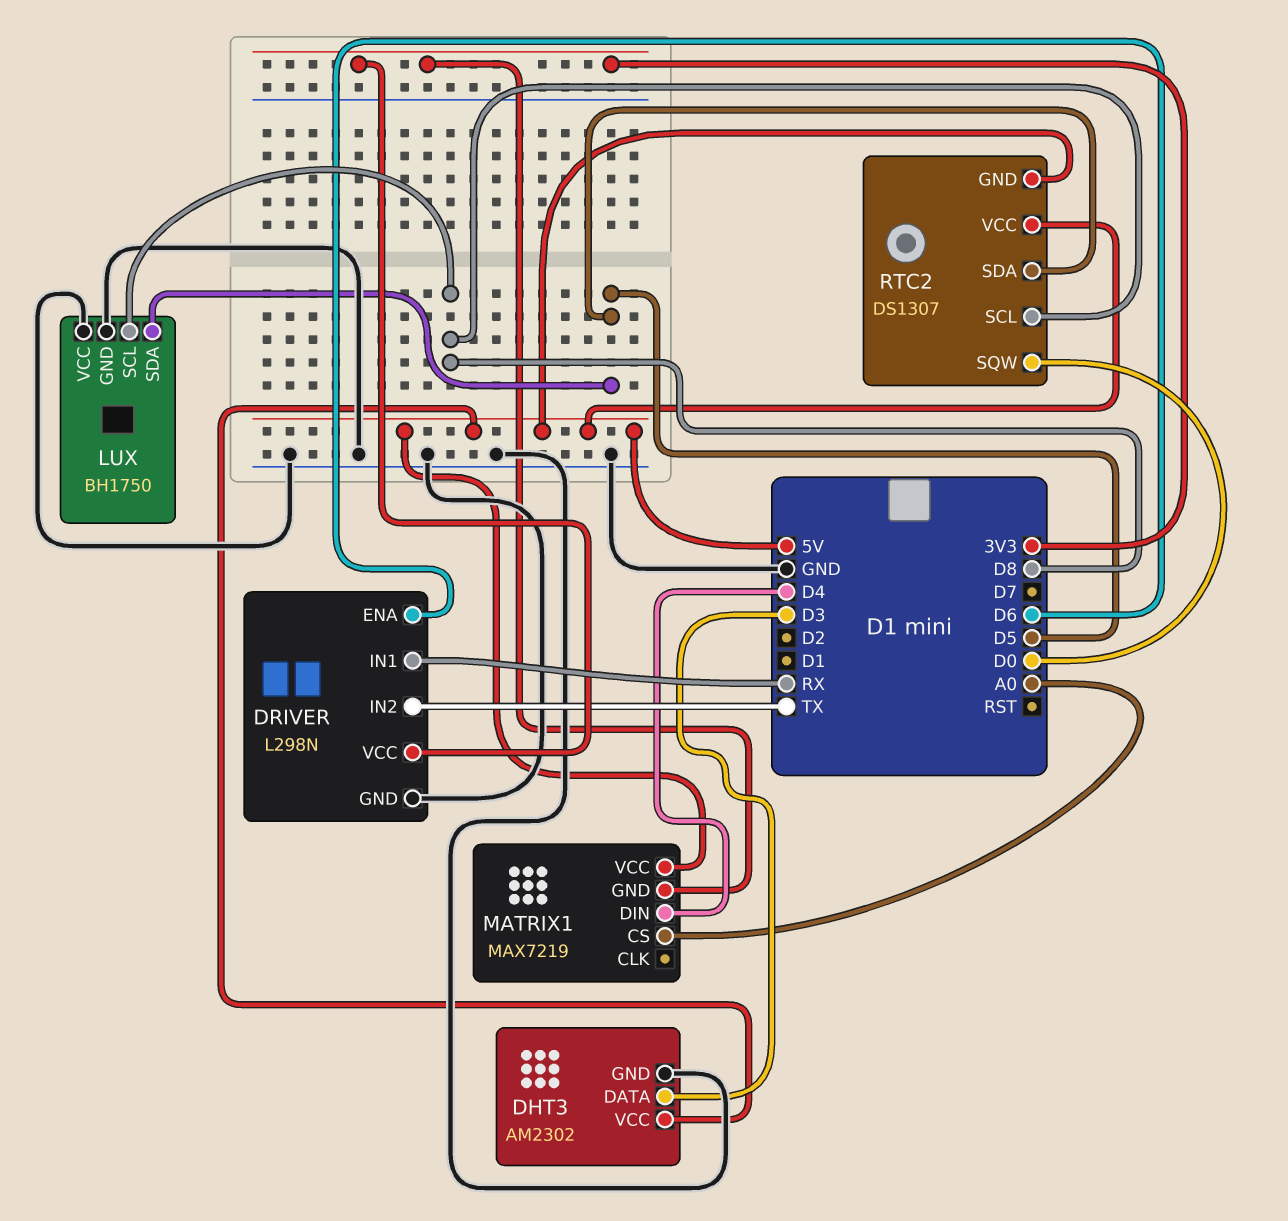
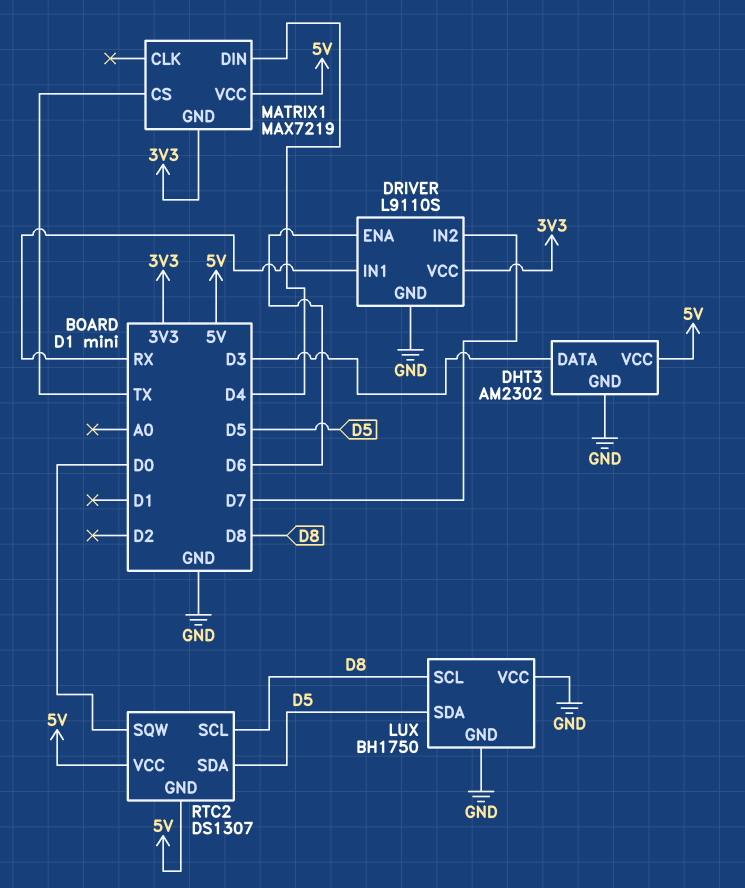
DRIVER: L298N -> L9110S
DRIVER pin IN2: TX -> D7
MATRIX1 pin CS: A0 -> TX

